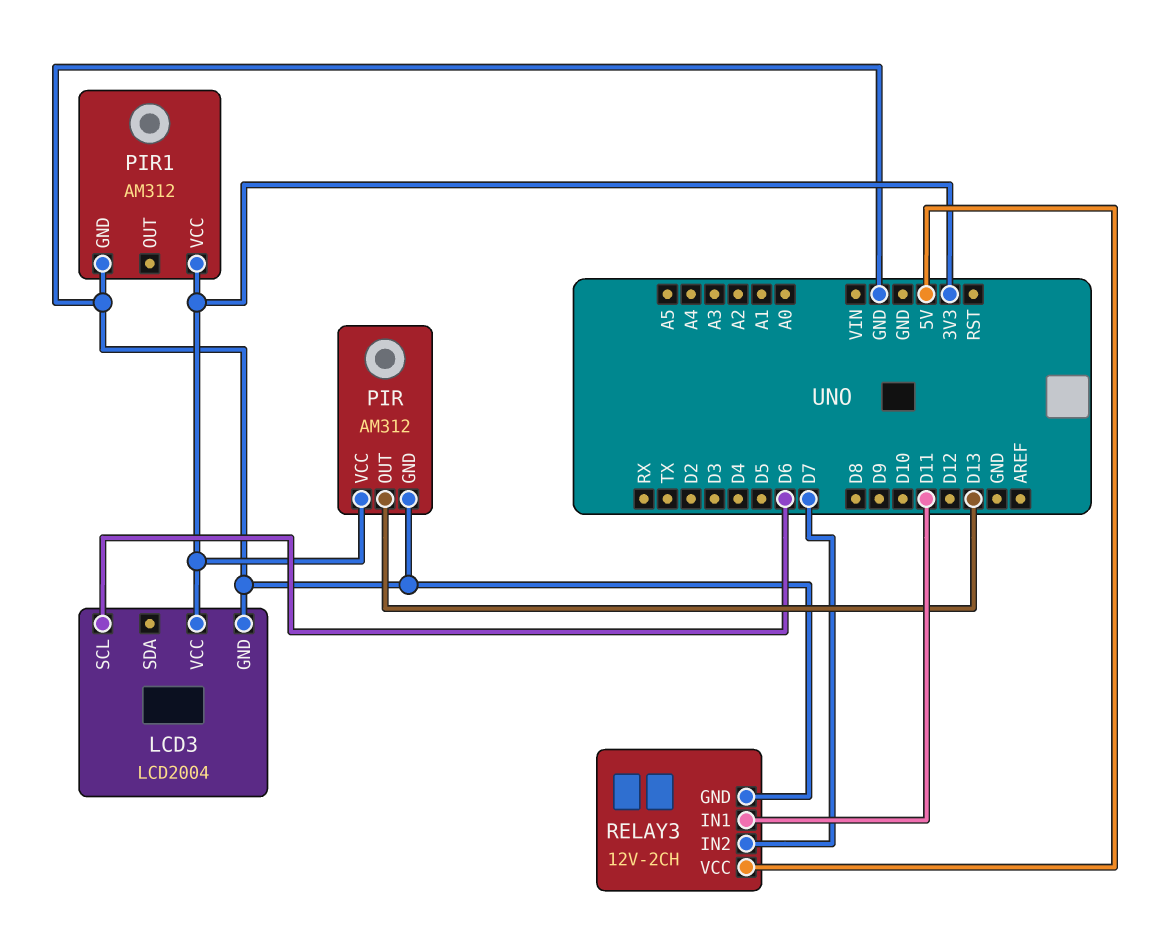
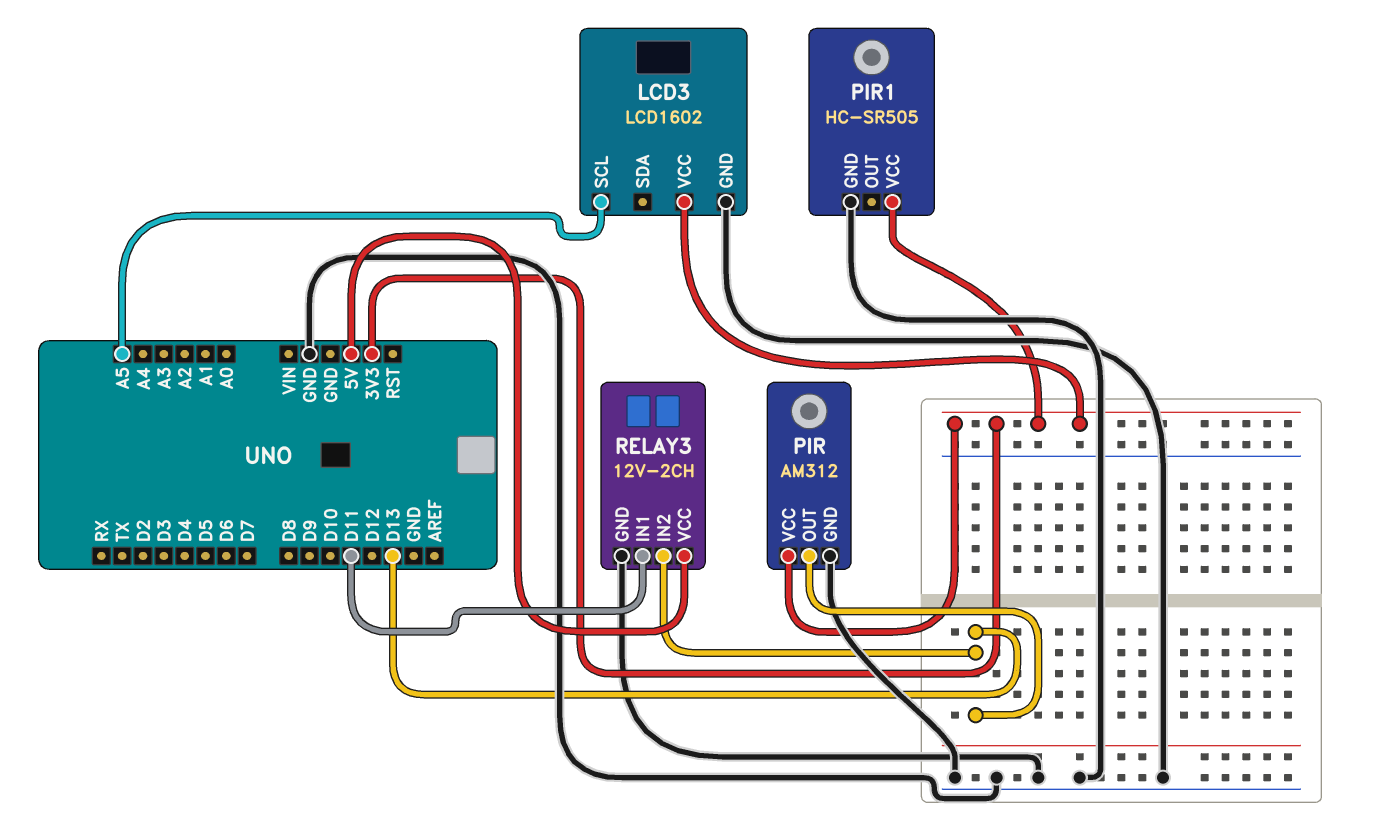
LCD3: LCD2004 -> LCD1602
LCD3 pin SCL: D6 -> A5
PIR1: AM312 -> HC-SR505
RELAY3 pin IN2: D7 -> D13

